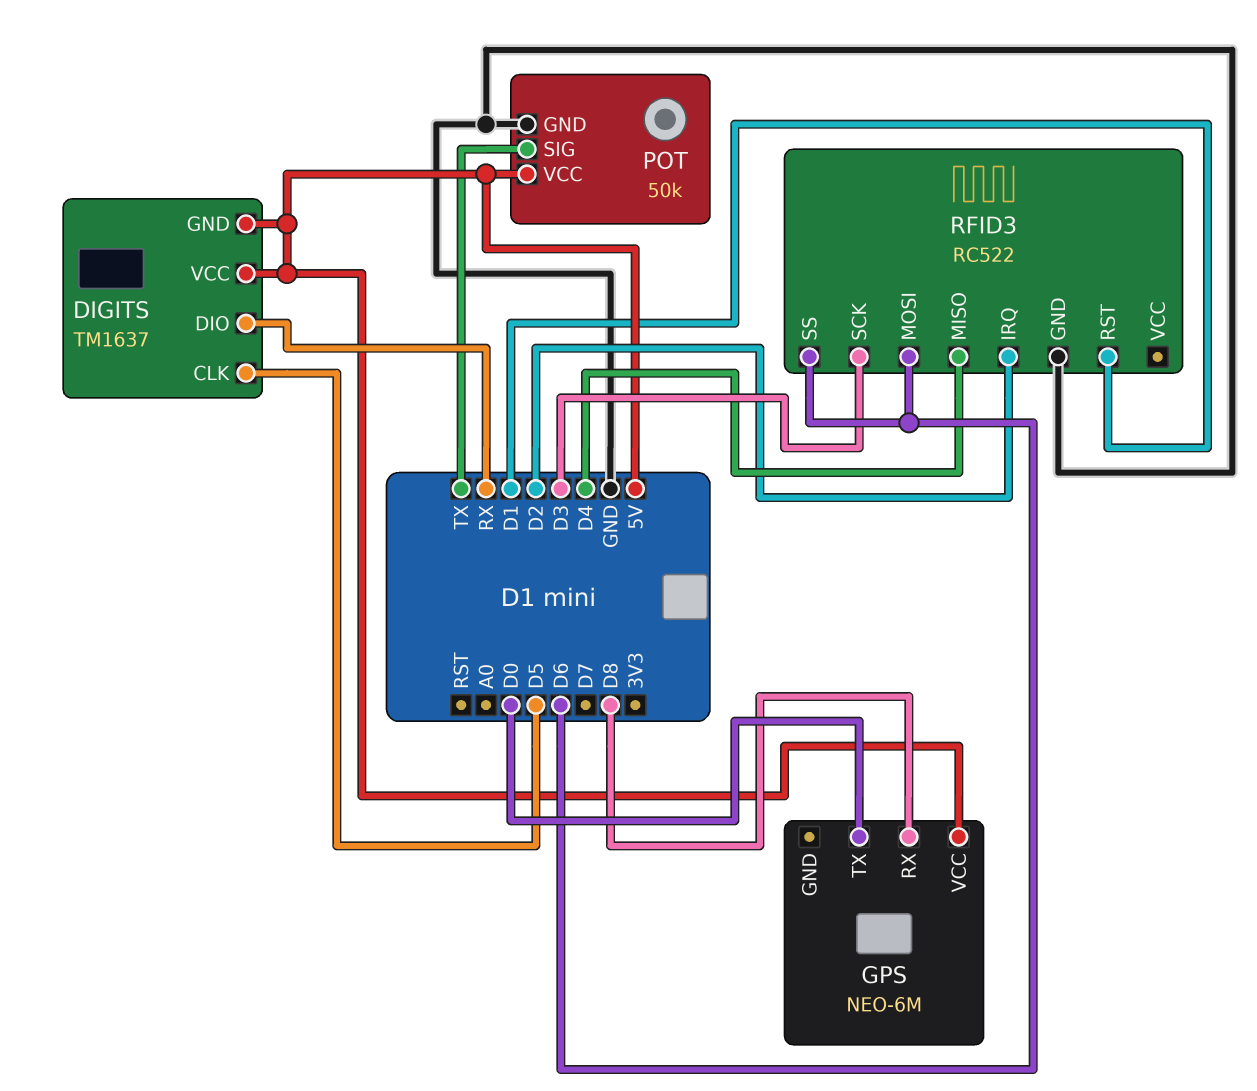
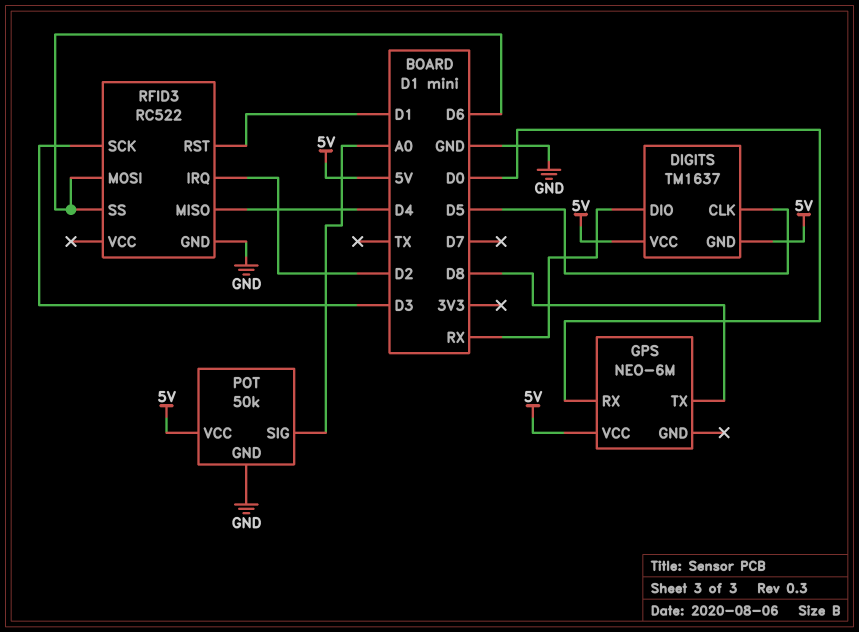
GPS pin RX: D8 -> D0
GPS pin TX: D0 -> D8
POT pin SIG: TX -> A0

